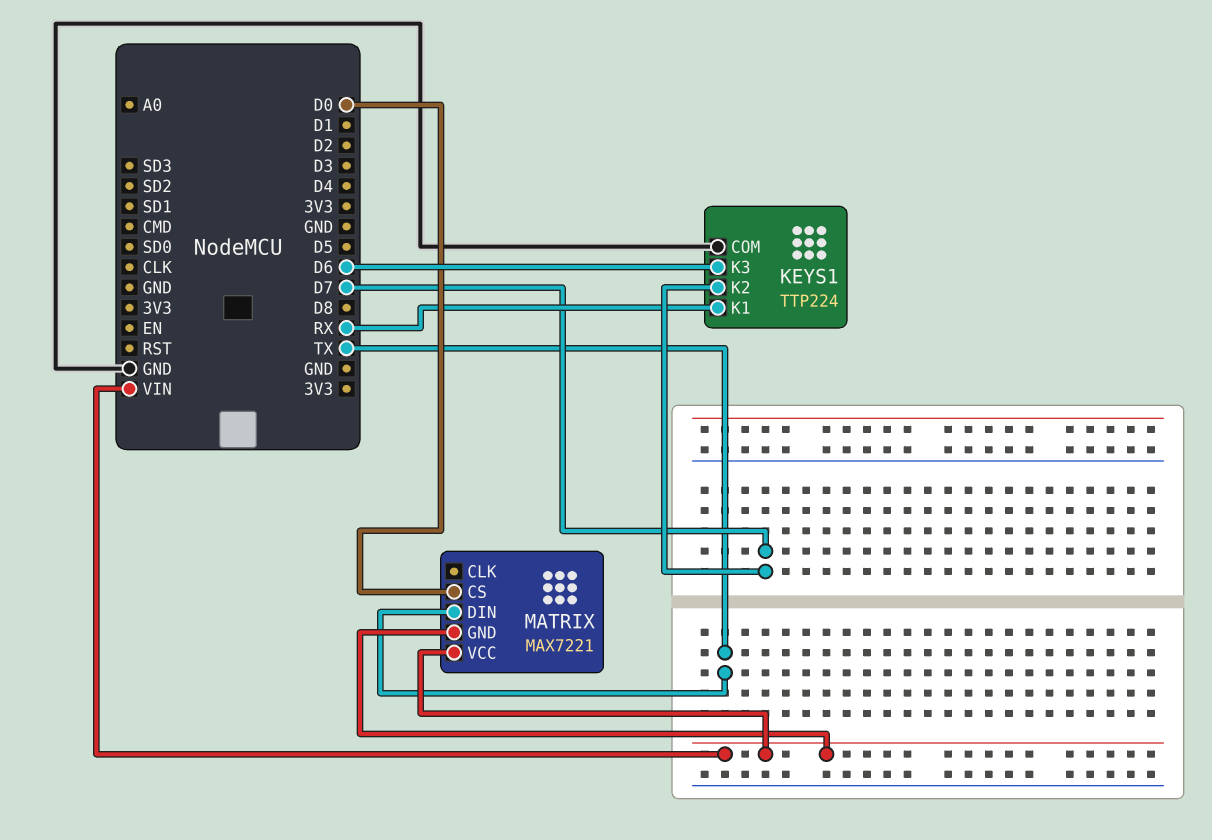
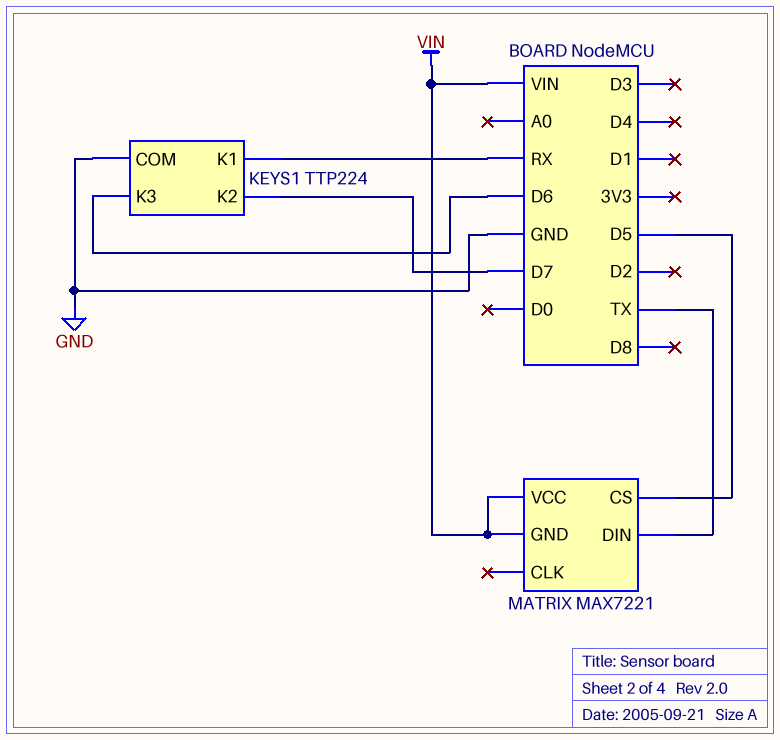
MATRIX pin CS: D0 -> D5

